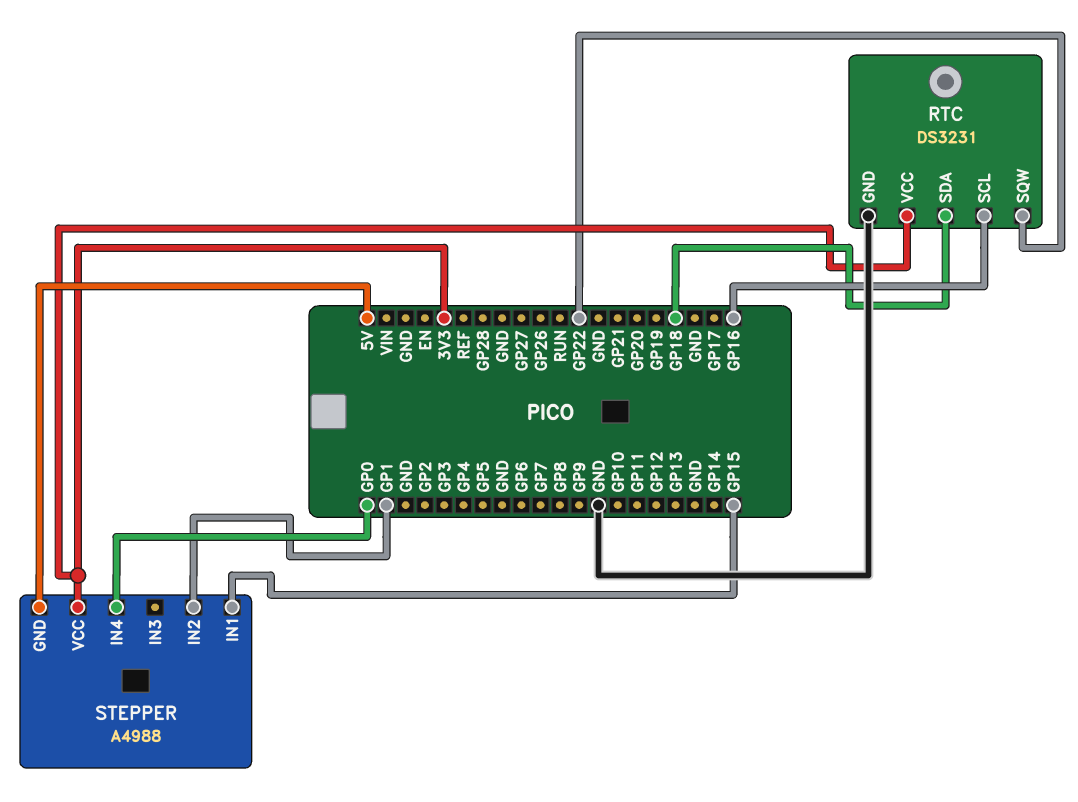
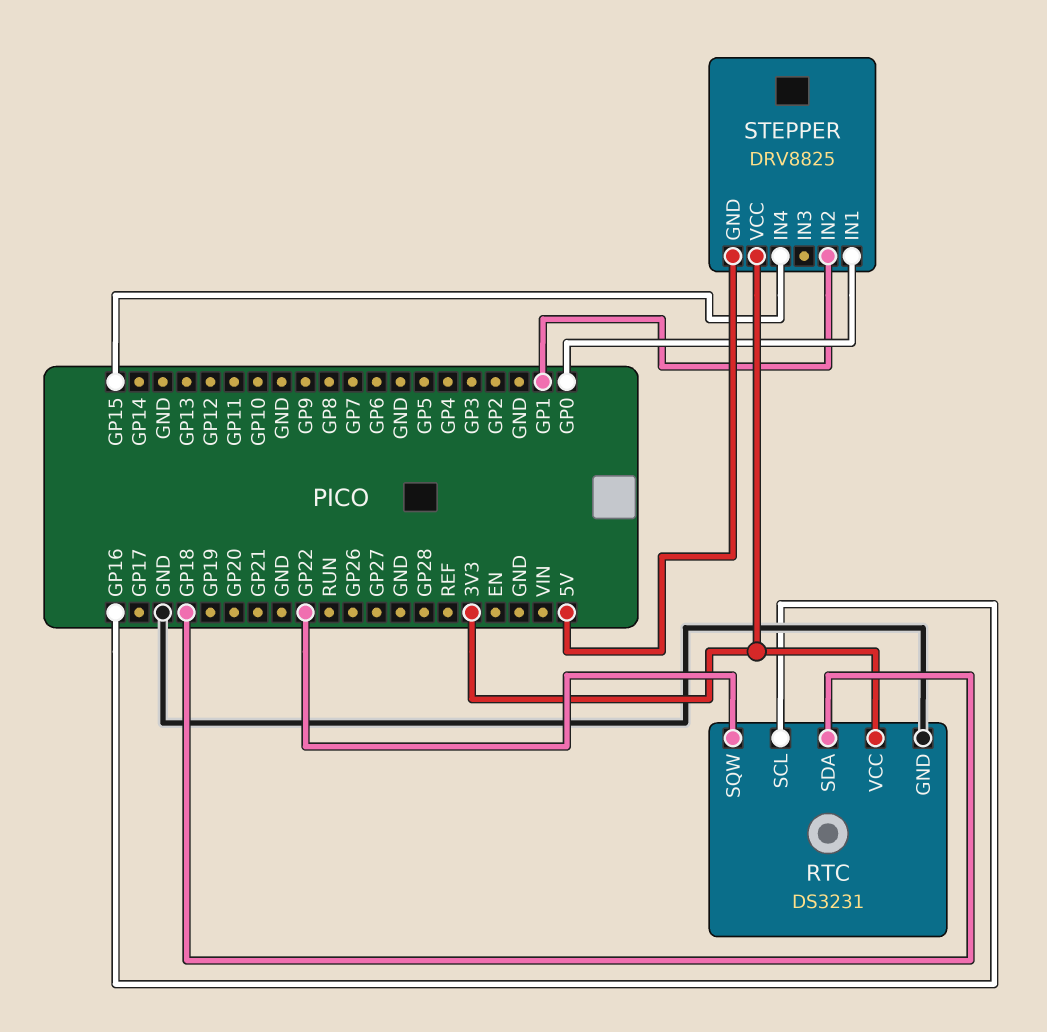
STEPPER: A4988 -> DRV8825
STEPPER pin IN1: GP15 -> GP0
STEPPER pin IN4: GP0 -> GP15

